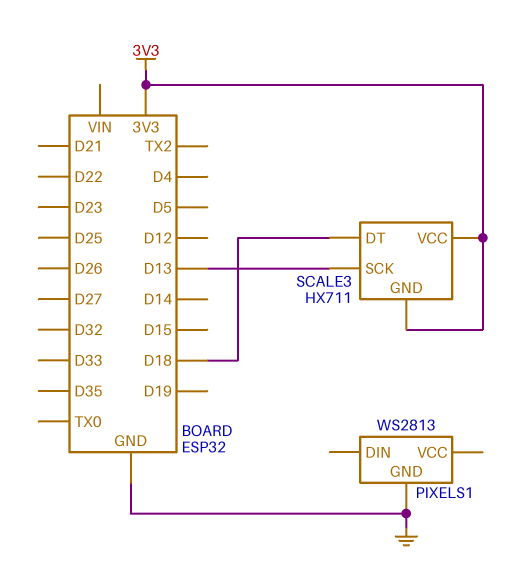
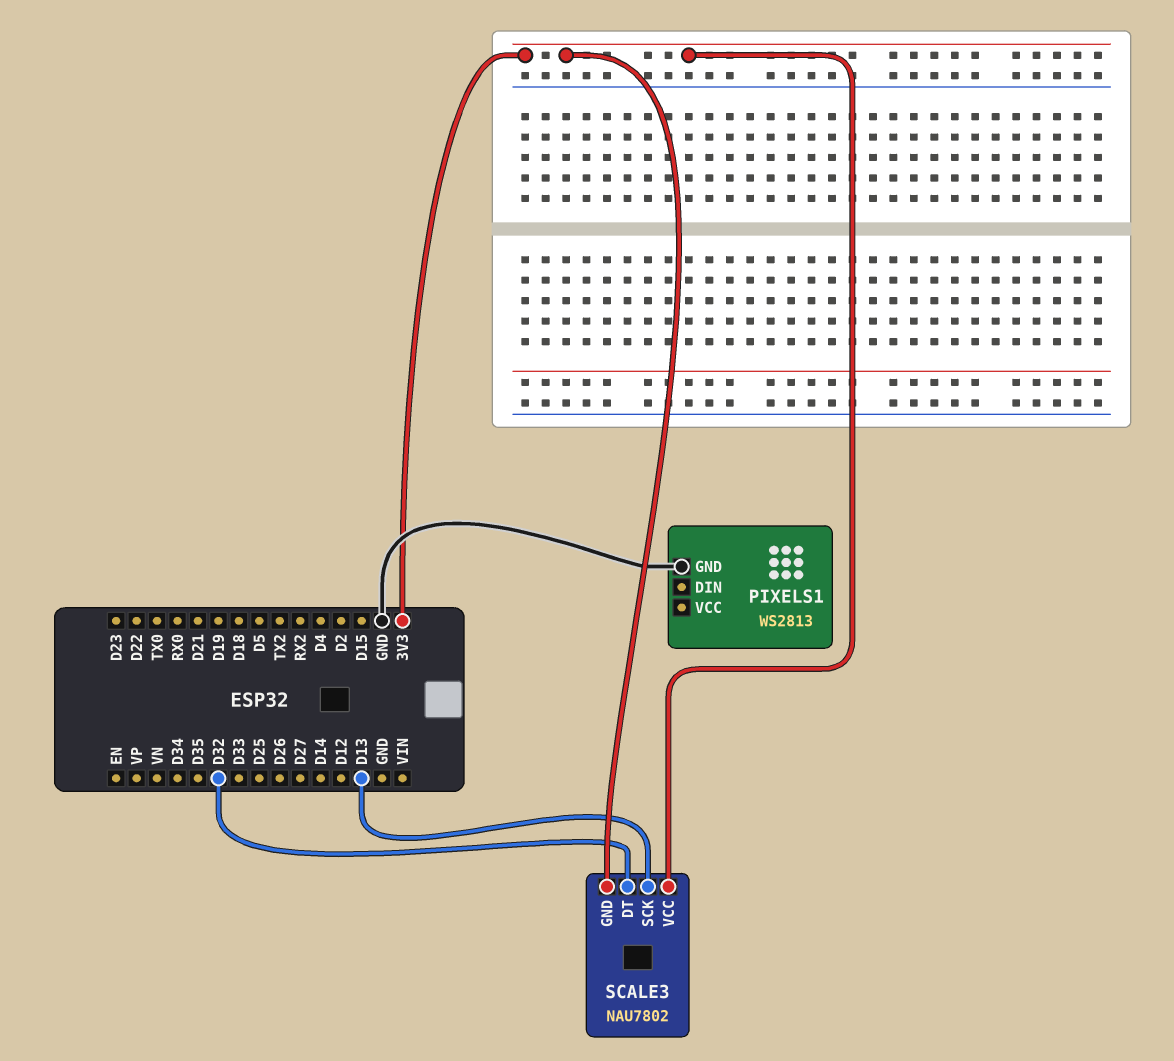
SCALE3: HX711 -> NAU7802
SCALE3 pin DT: D18 -> D32

